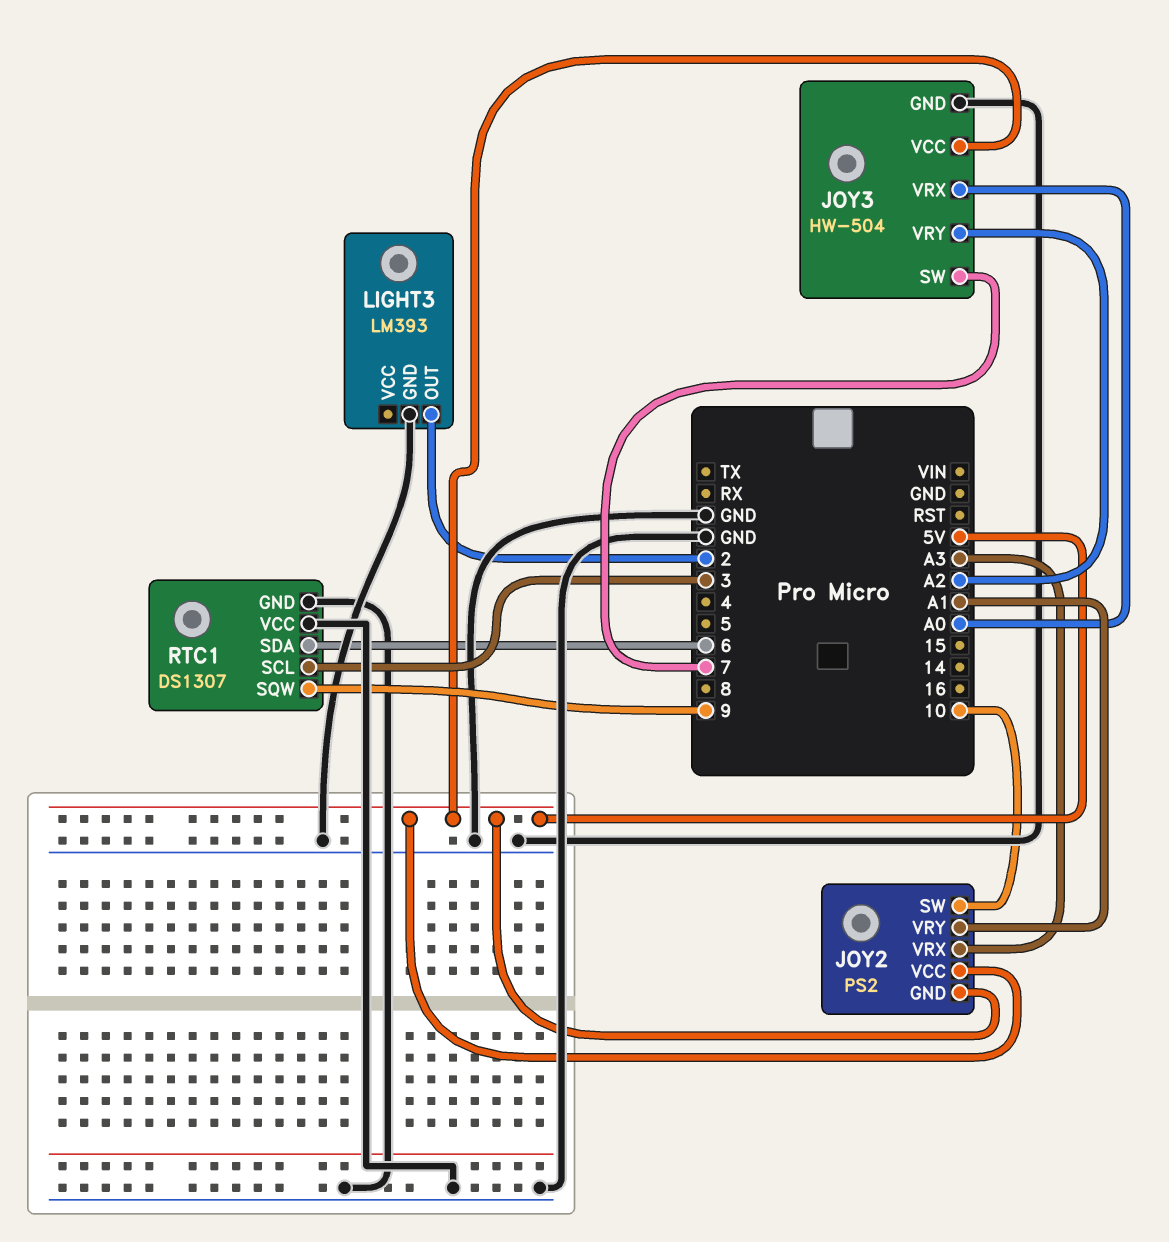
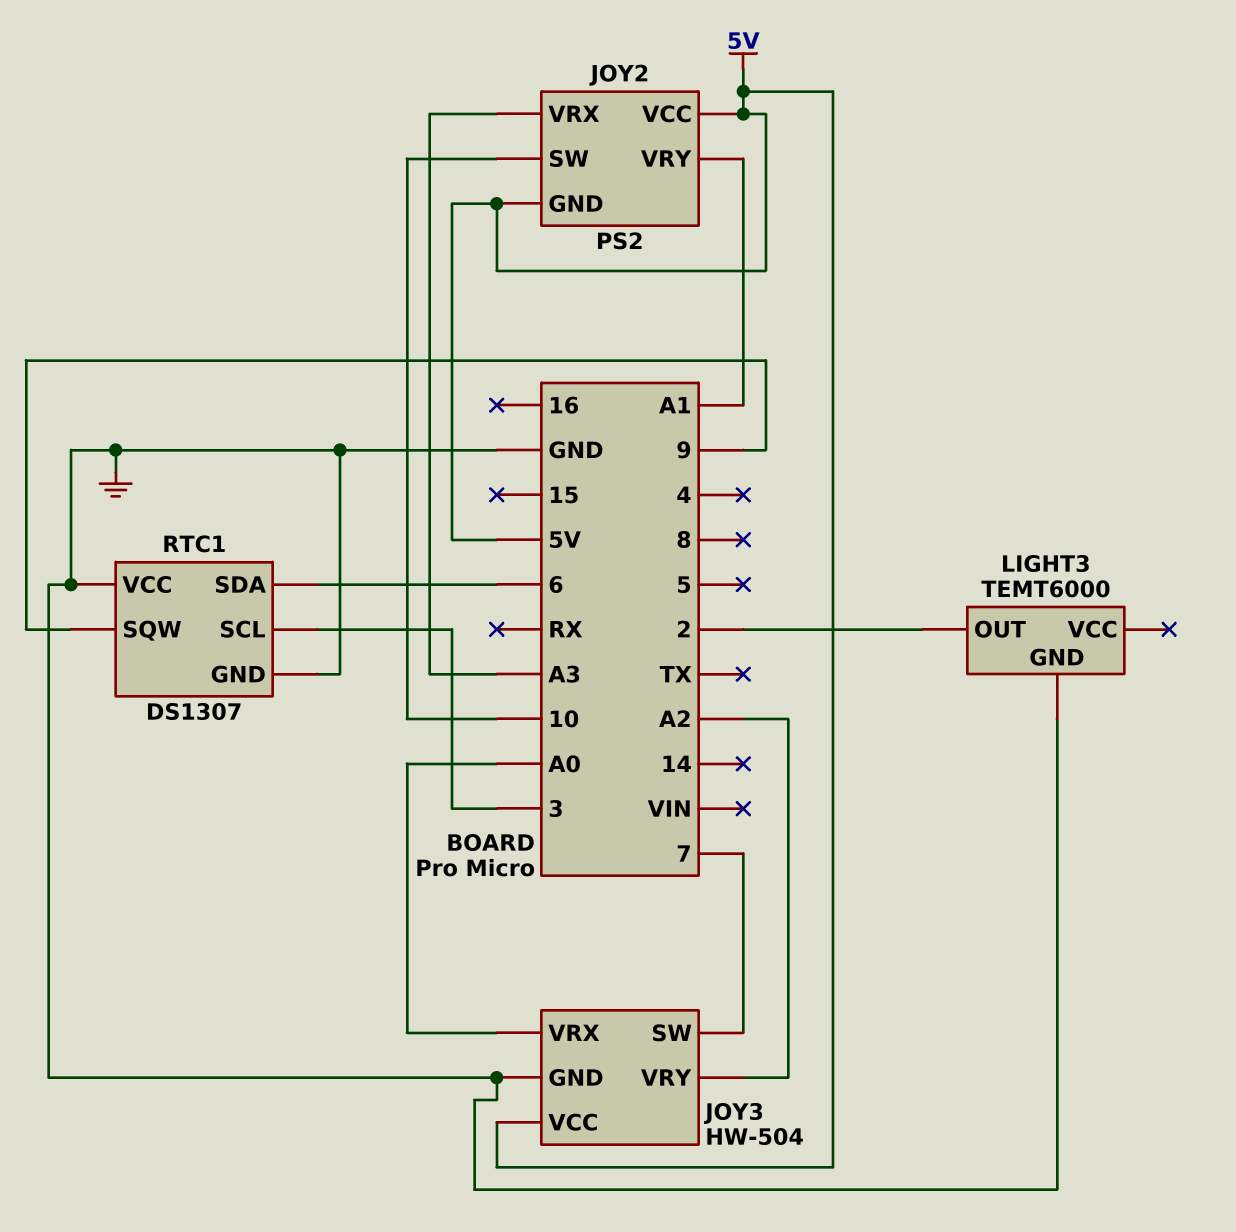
LIGHT3: LM393 -> TEMT6000

